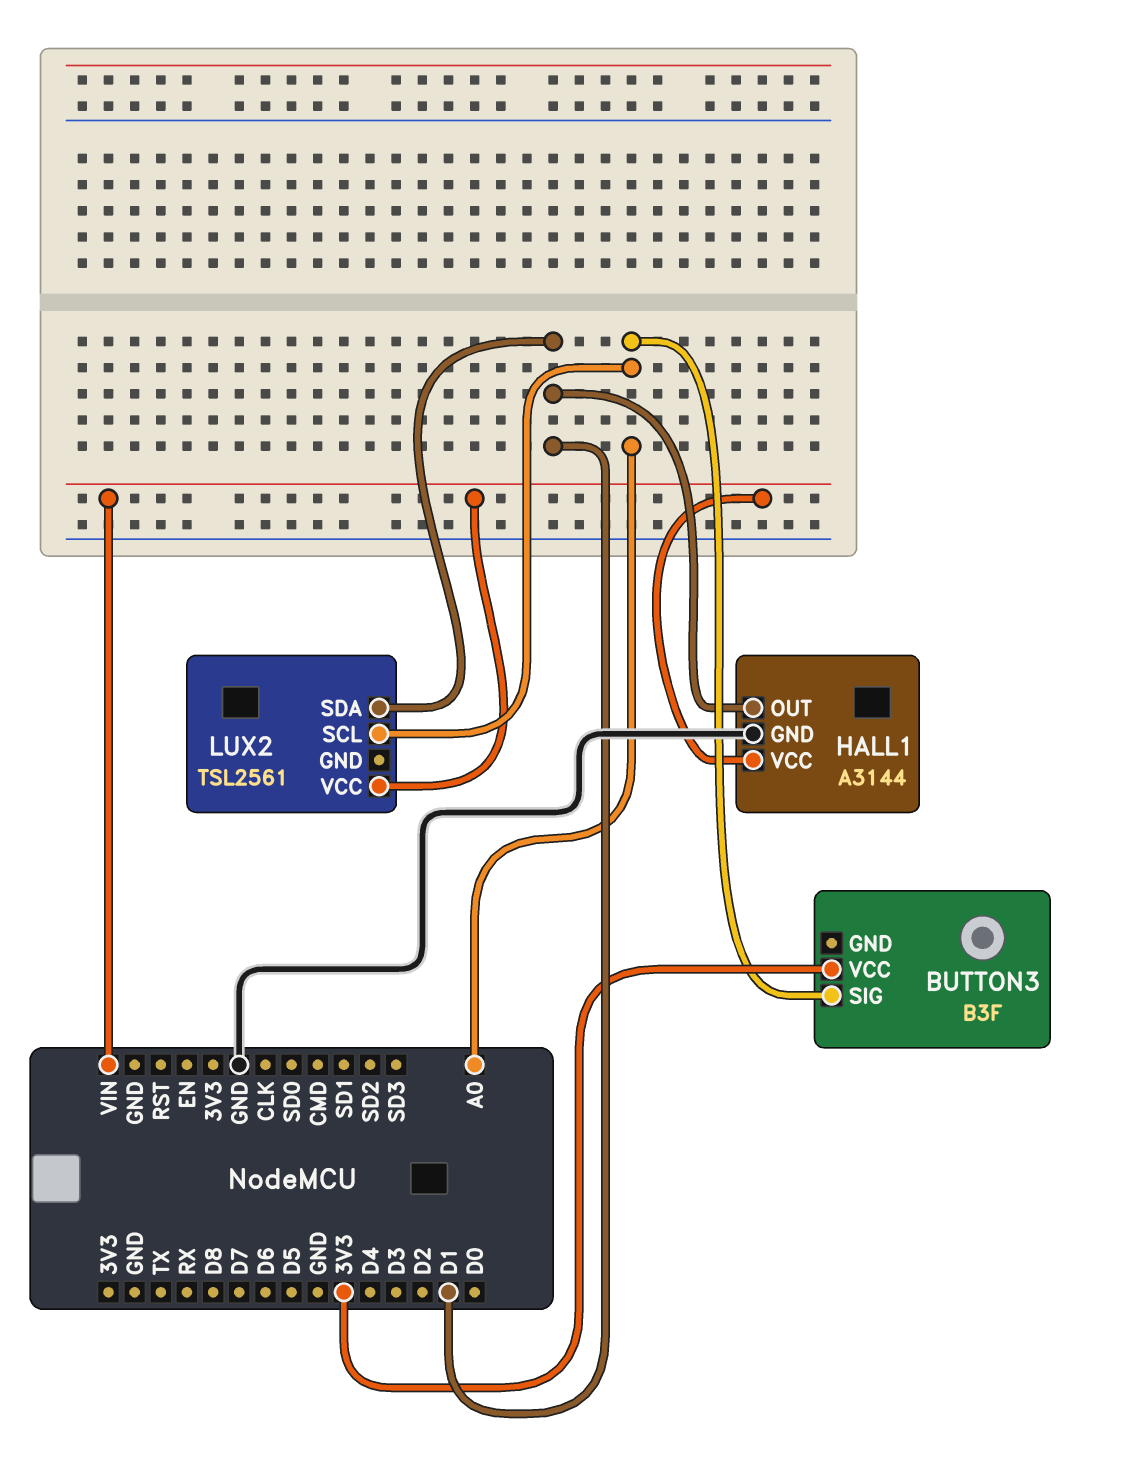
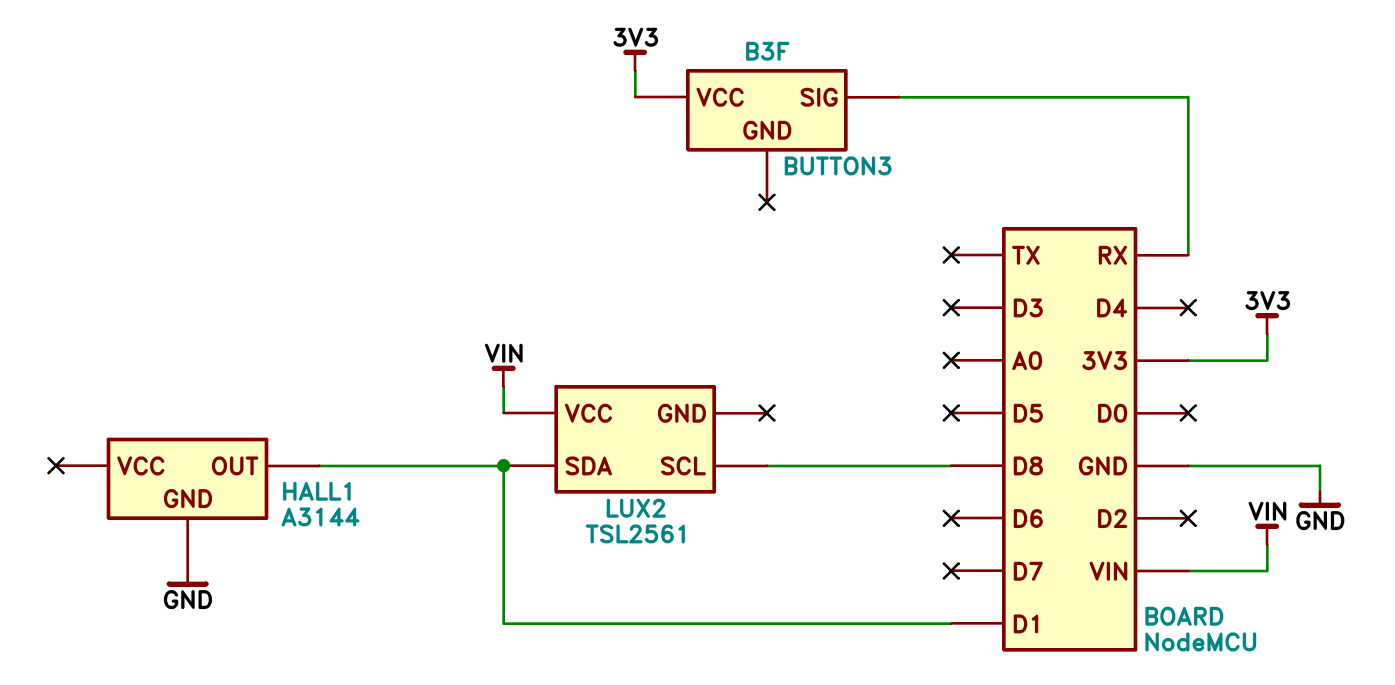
BUTTON3 pin SIG: A0 -> RX
HALL1 pin VCC: VIN -> none
LUX2 pin SCL: A0 -> D8

